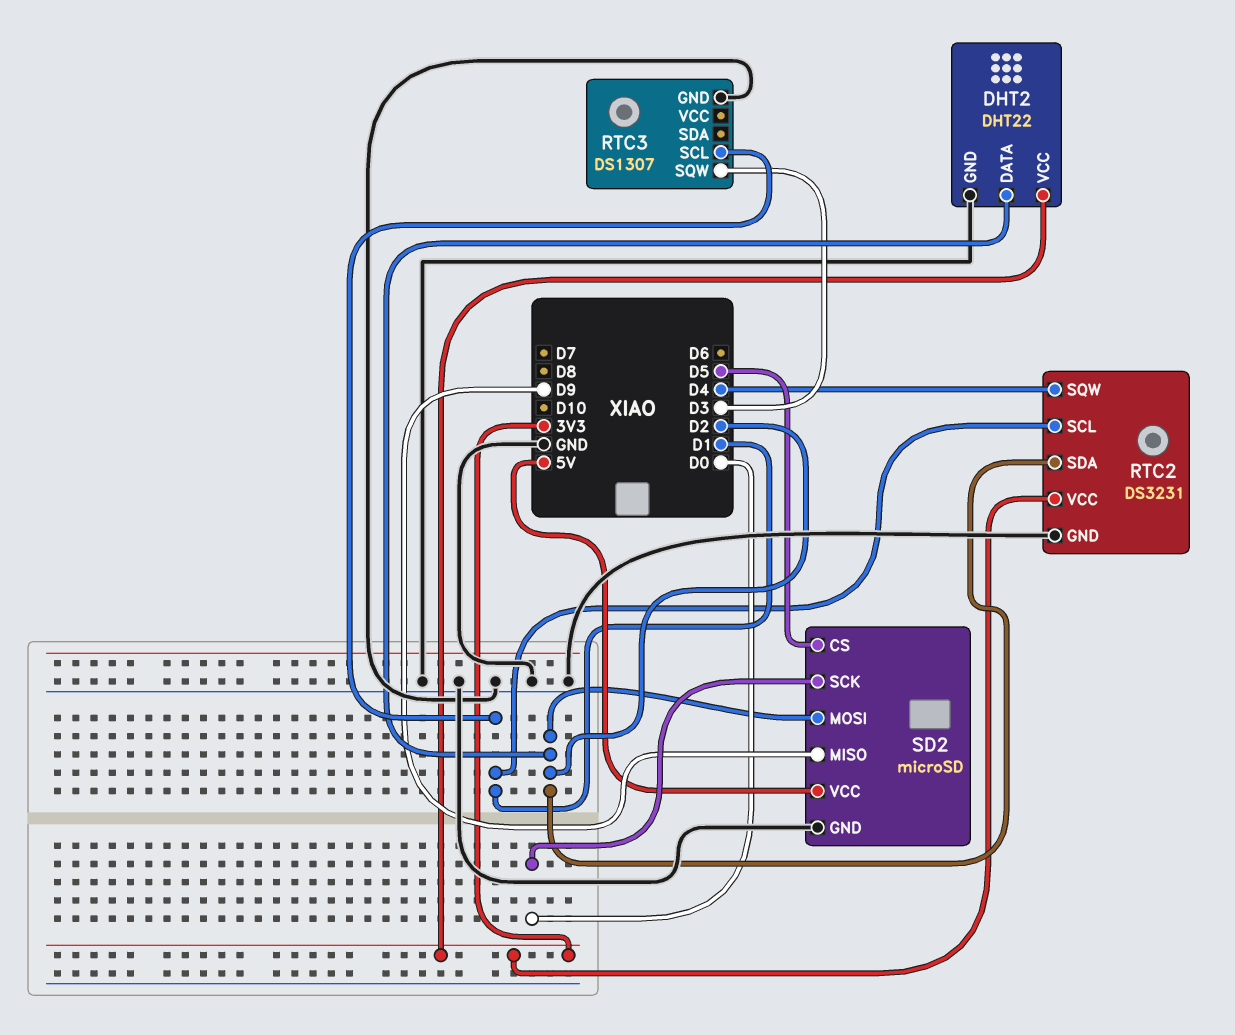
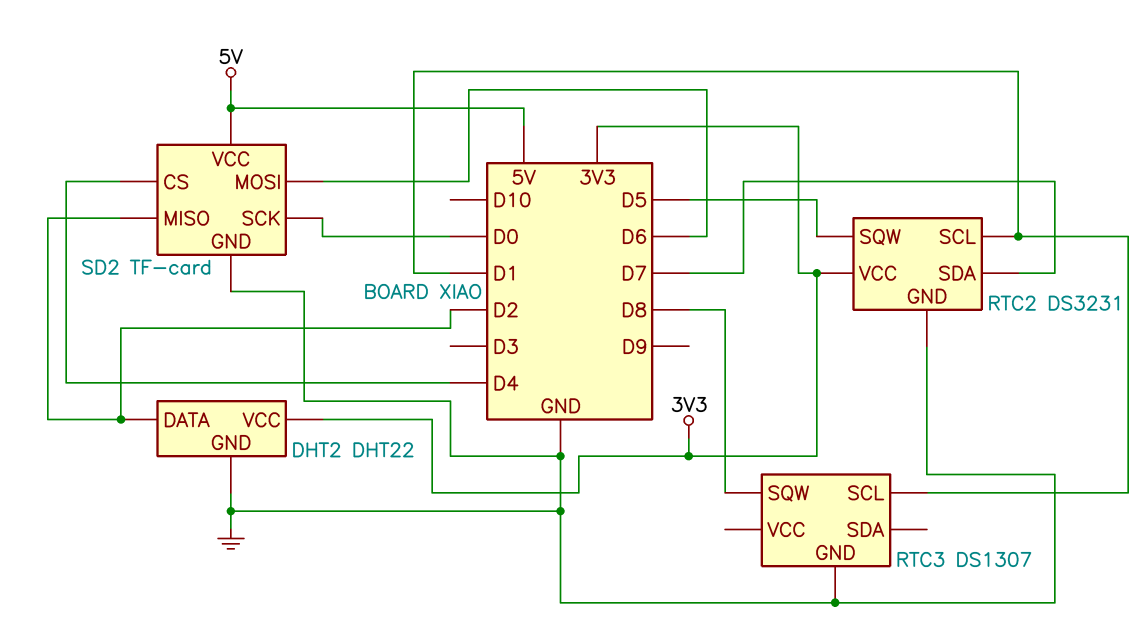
RTC2 pin SDA: D2 -> D7
RTC2 pin SQW: D4 -> D5
RTC3 pin SQW: D3 -> D8
SD2: microSD -> TF-card
SD2 pin CS: D5 -> D4
SD2 pin MISO: D9 -> D2
SD2 pin MOSI: D2 -> D6

